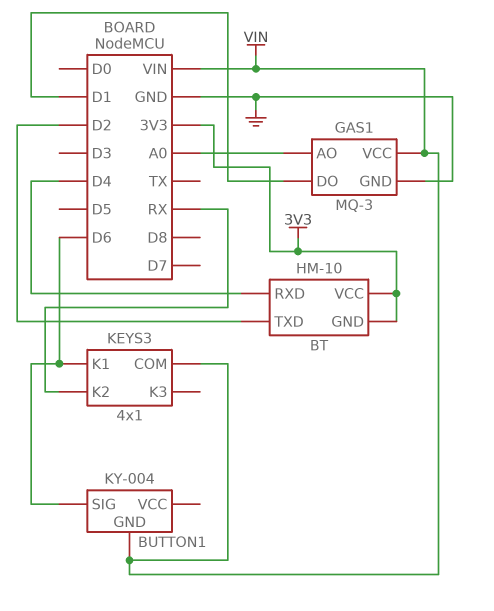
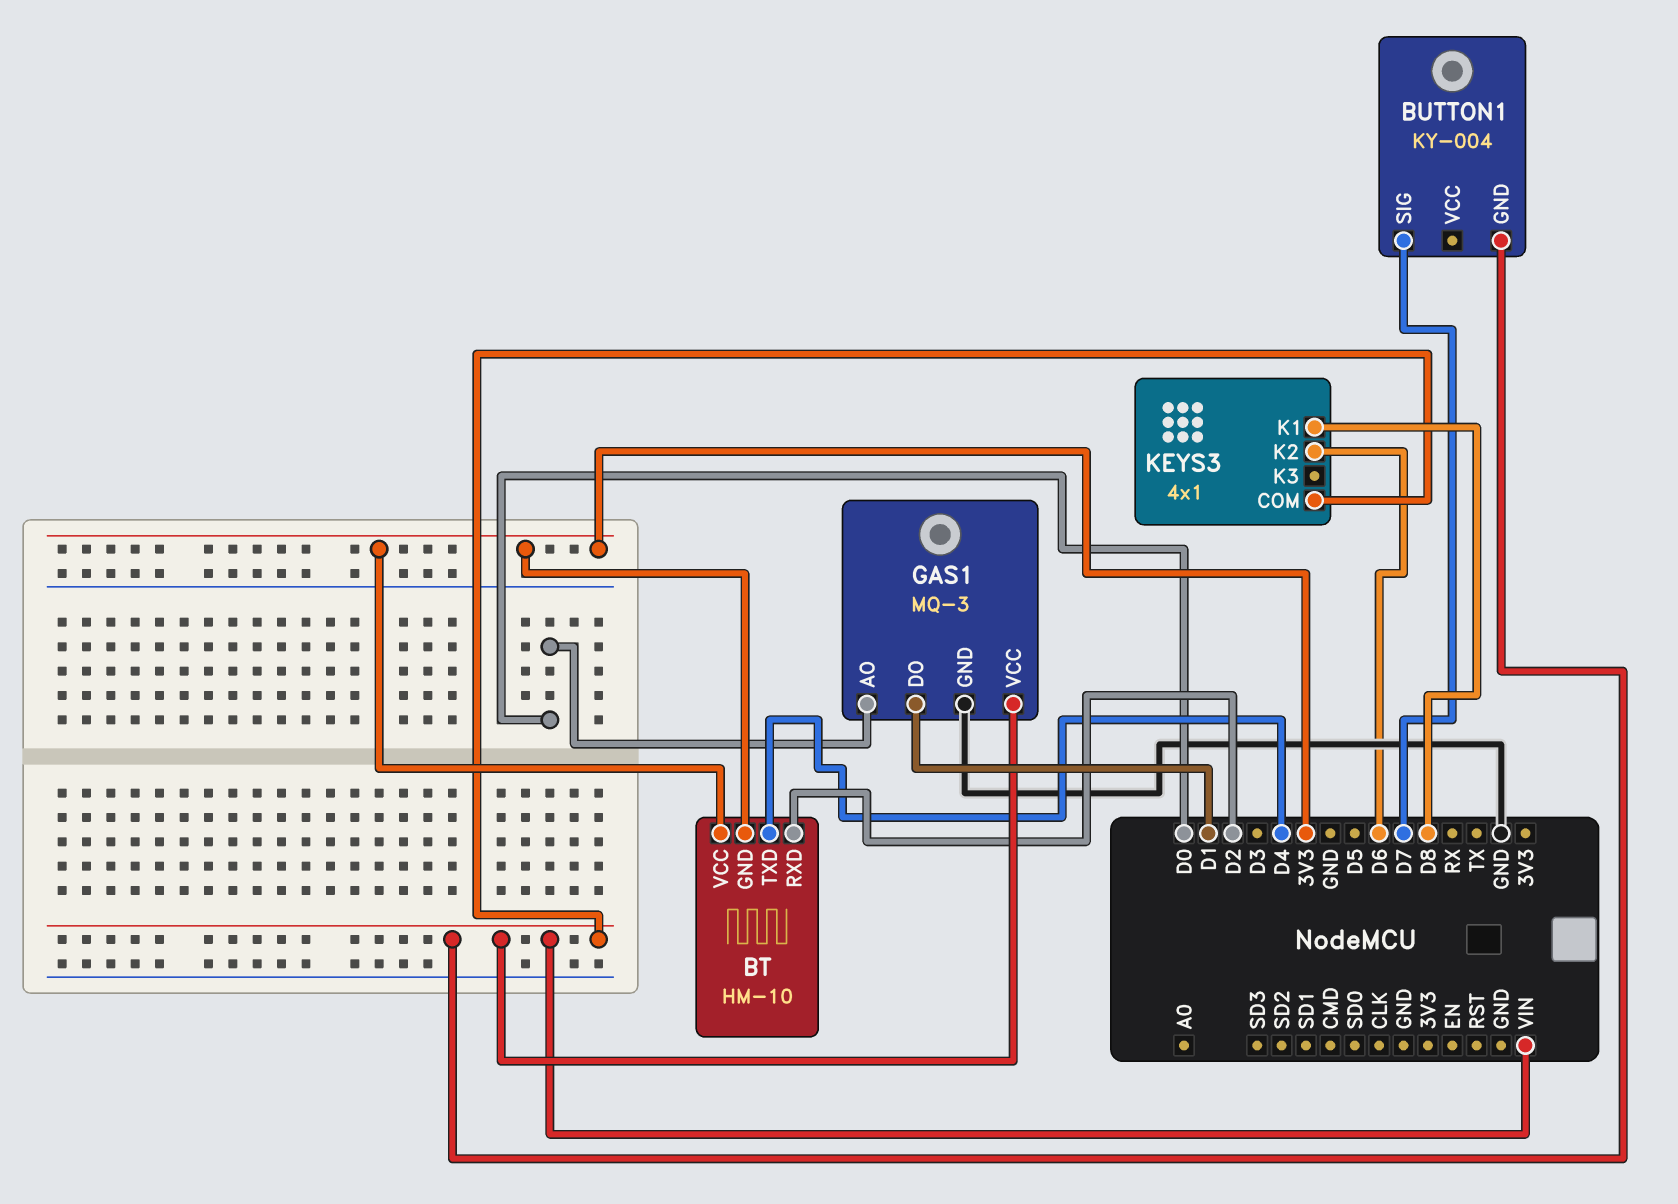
BT pin RXD: D4 -> D2
BT pin TXD: D2 -> D4
BUTTON1 pin SIG: D6 -> D7
GAS1 pin AO: A0 -> D0
KEYS3 pin K1: D6 -> D8
KEYS3 pin K2: RX -> D6

